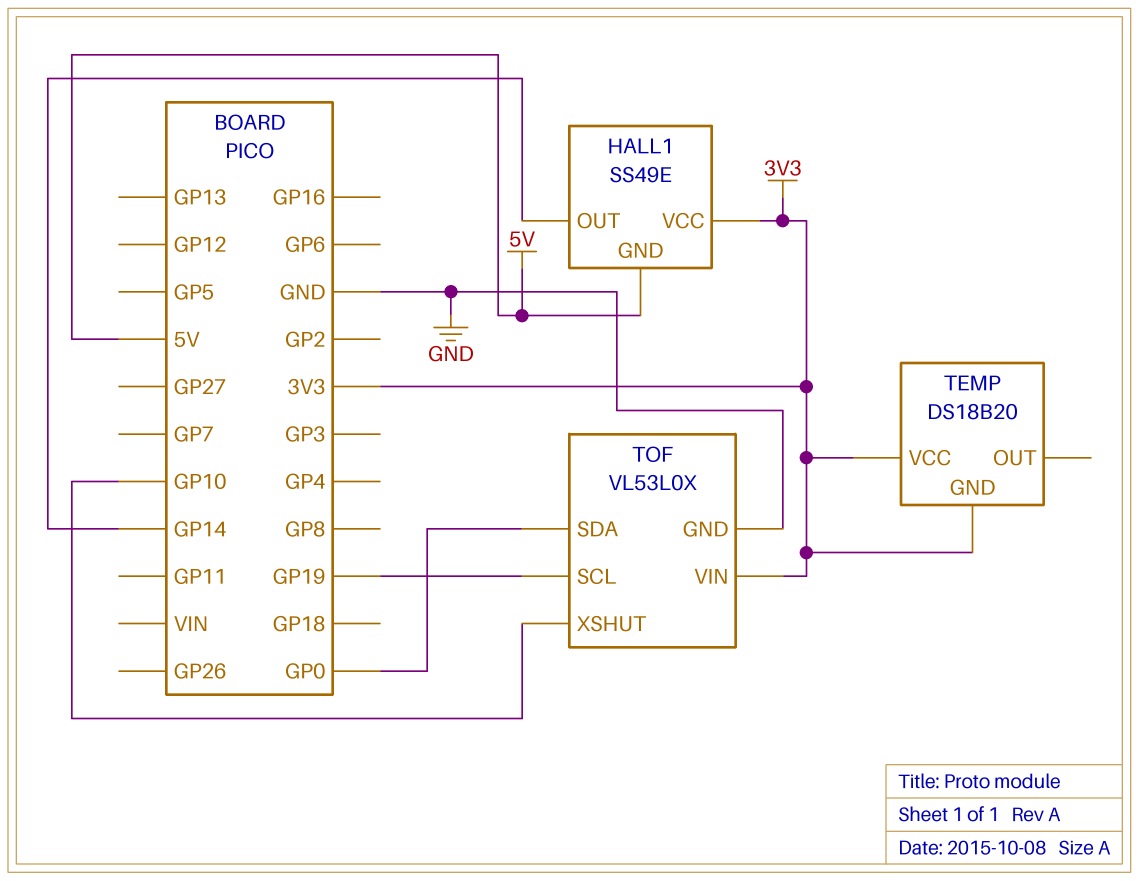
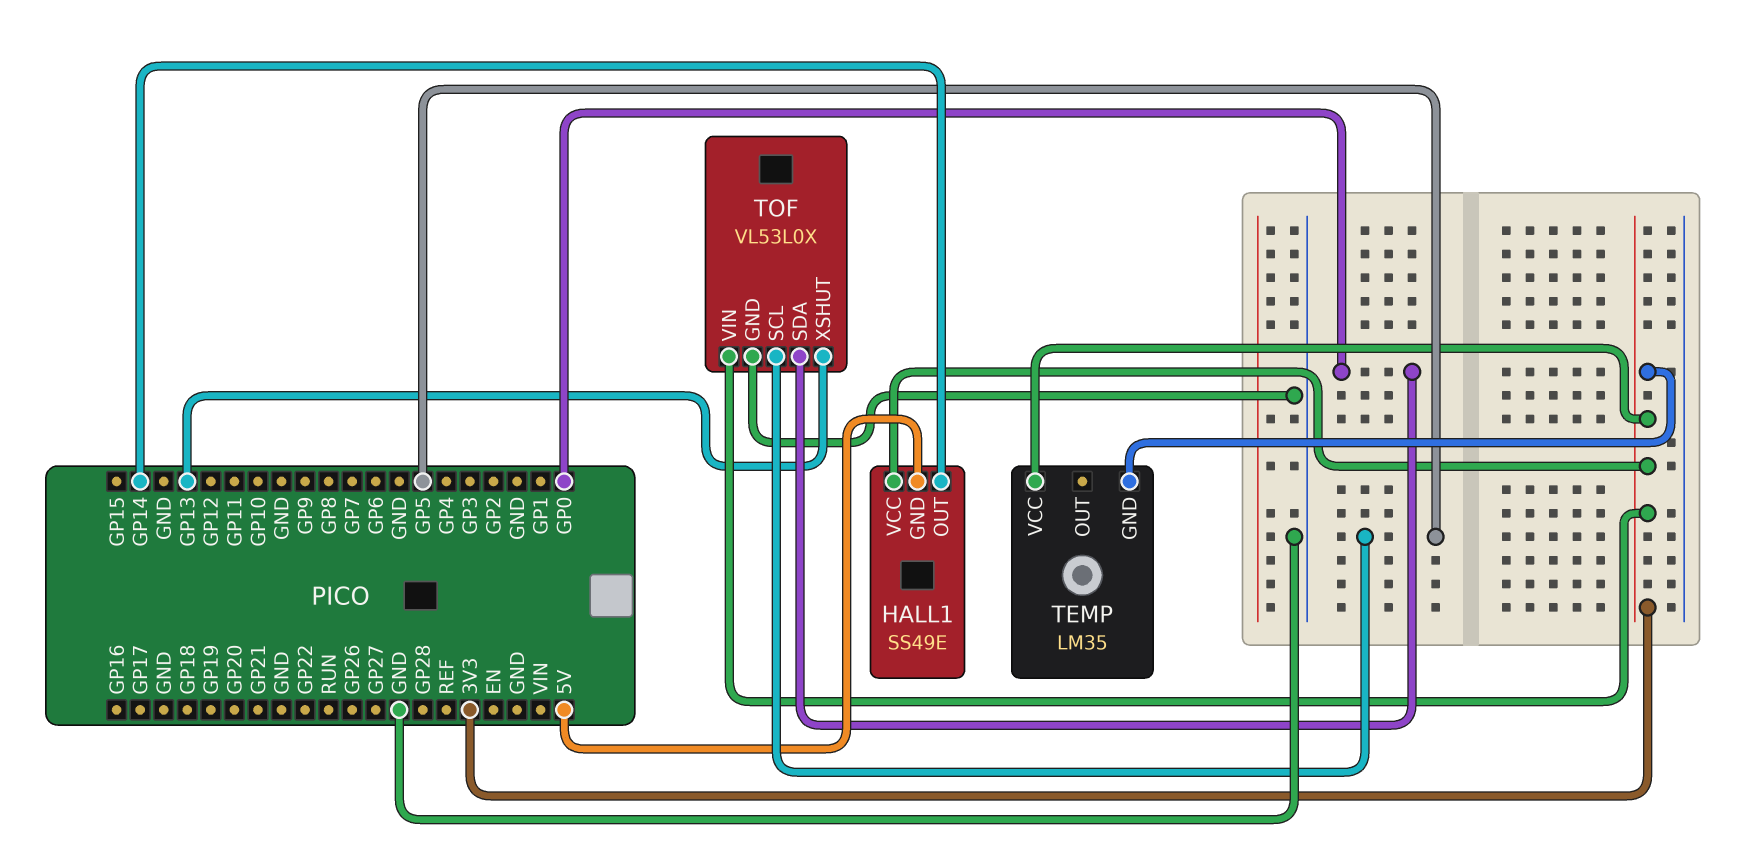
TEMP: DS18B20 -> LM35
TOF pin SCL: GP19 -> GP5
TOF pin XSHUT: GP10 -> GP13

